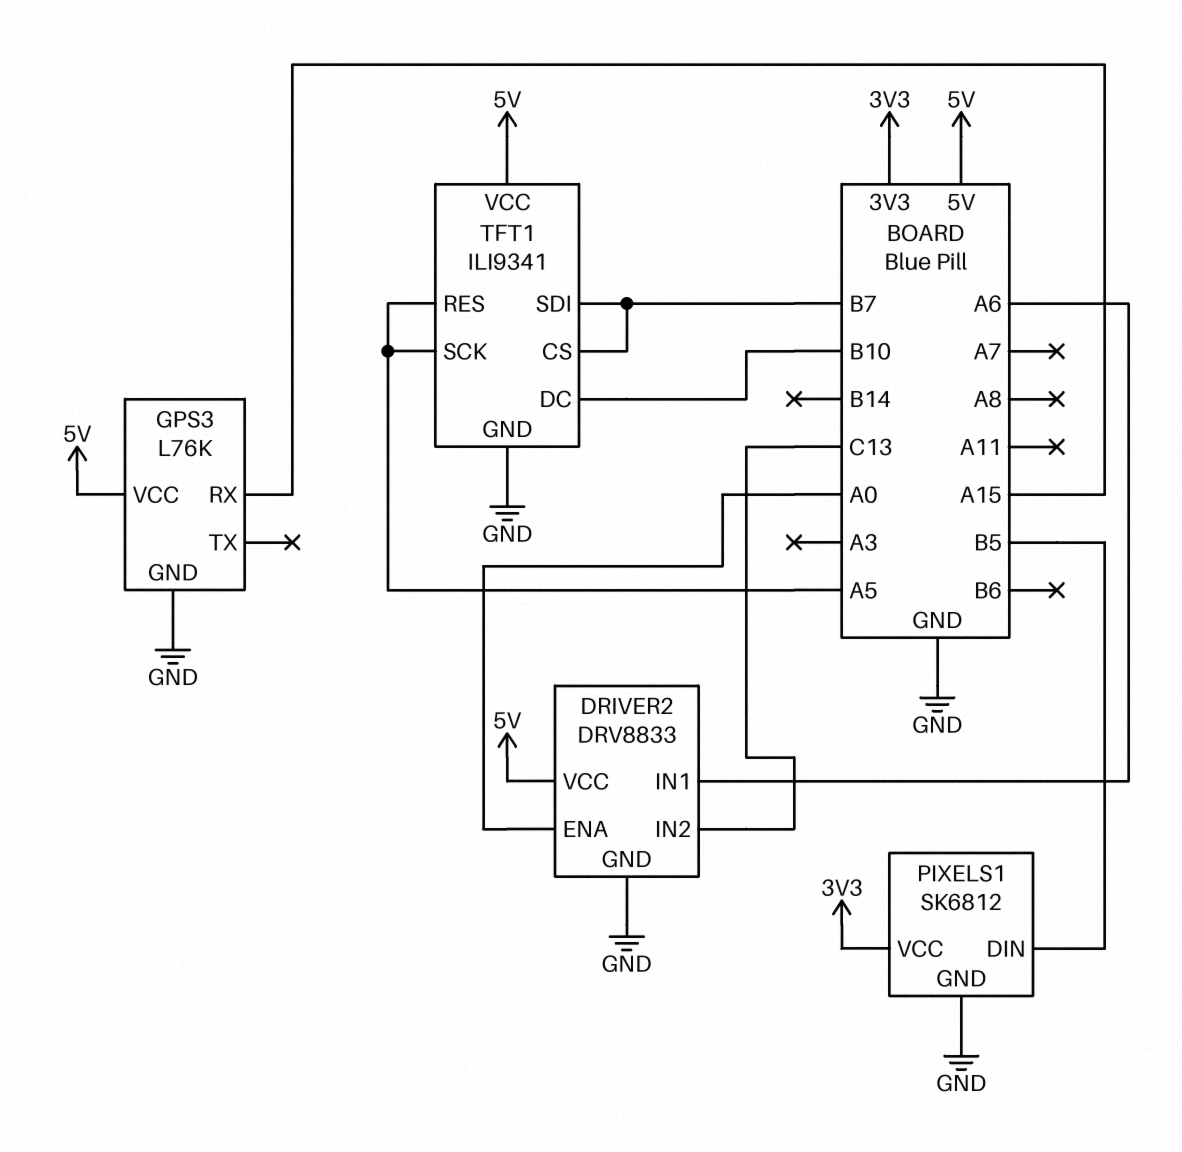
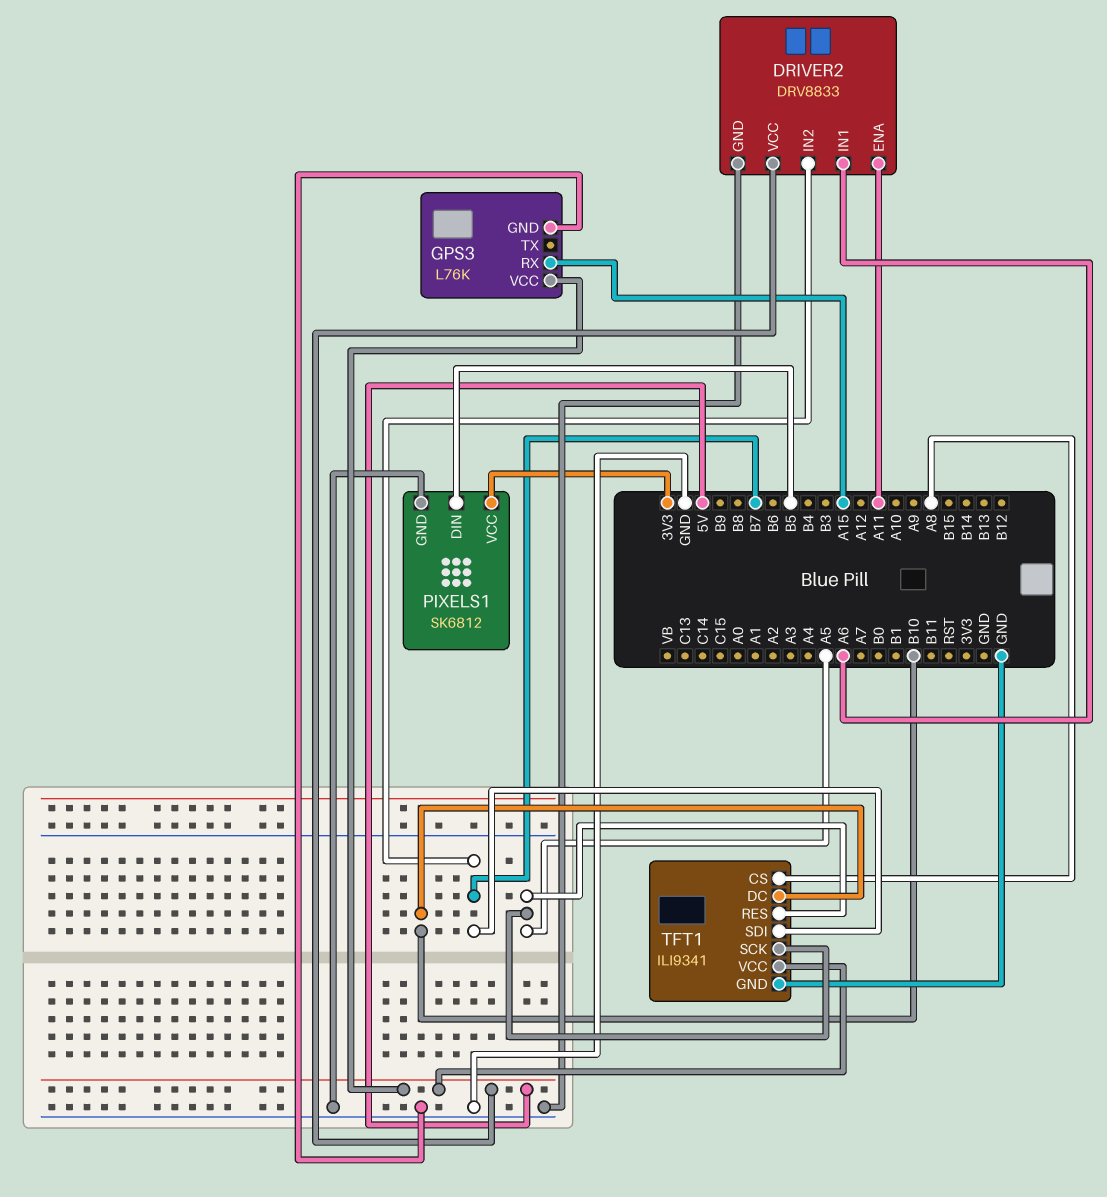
DRIVER2 pin ENA: A0 -> A11
DRIVER2 pin IN2: C13 -> B7
TFT1 pin CS: B7 -> A8

